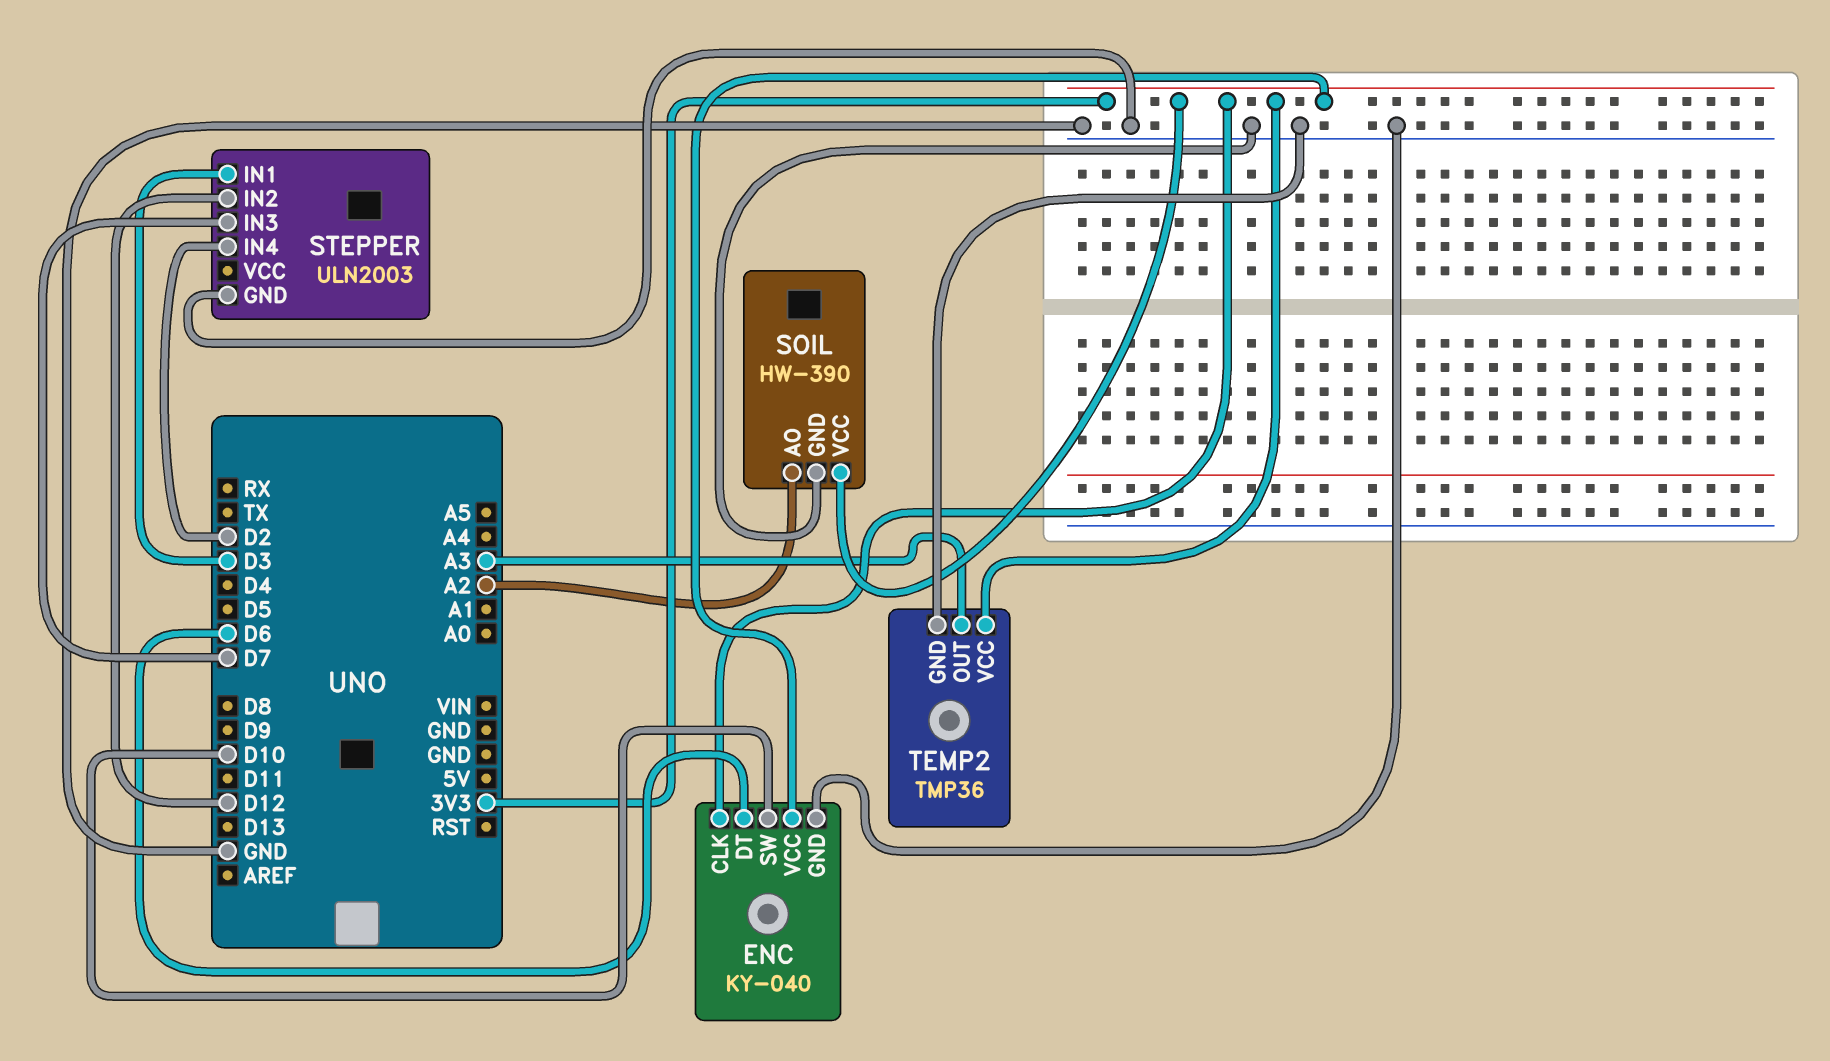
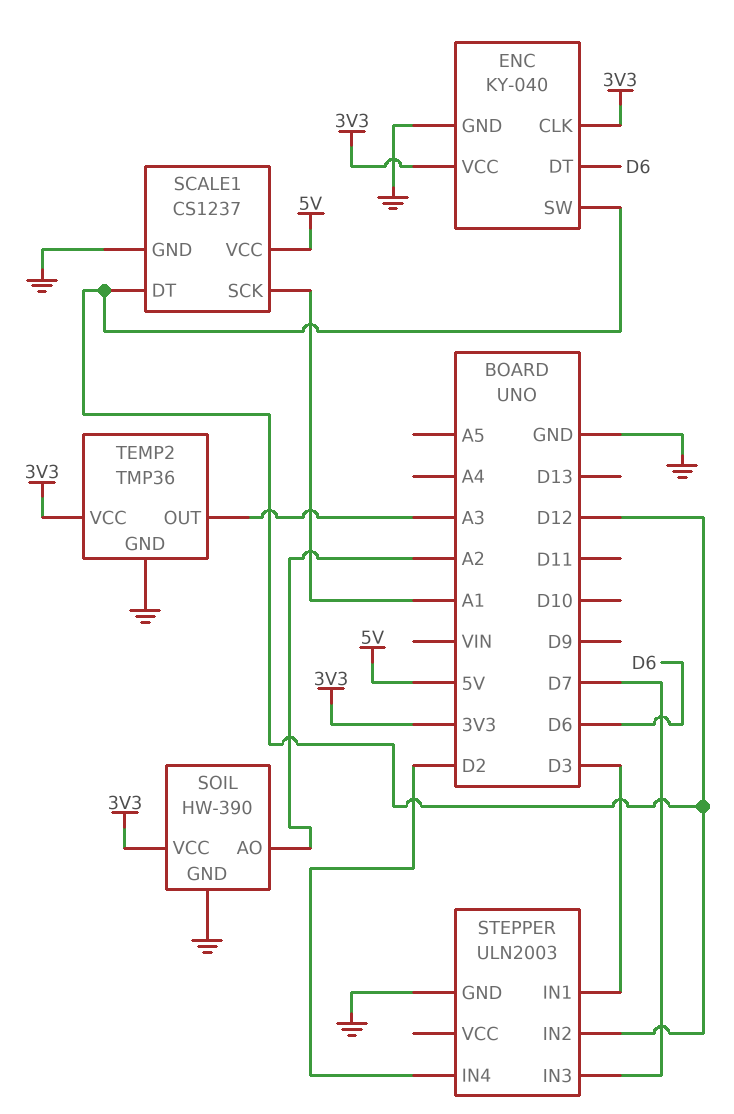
ENC pin SW: D10 -> D12
SCALE1: none -> CS1237
SCALE1 pin DT: none -> D12
SCALE1 pin GND: none -> GND
SCALE1 pin SCK: none -> A1
SCALE1 pin VCC: none -> 5V

